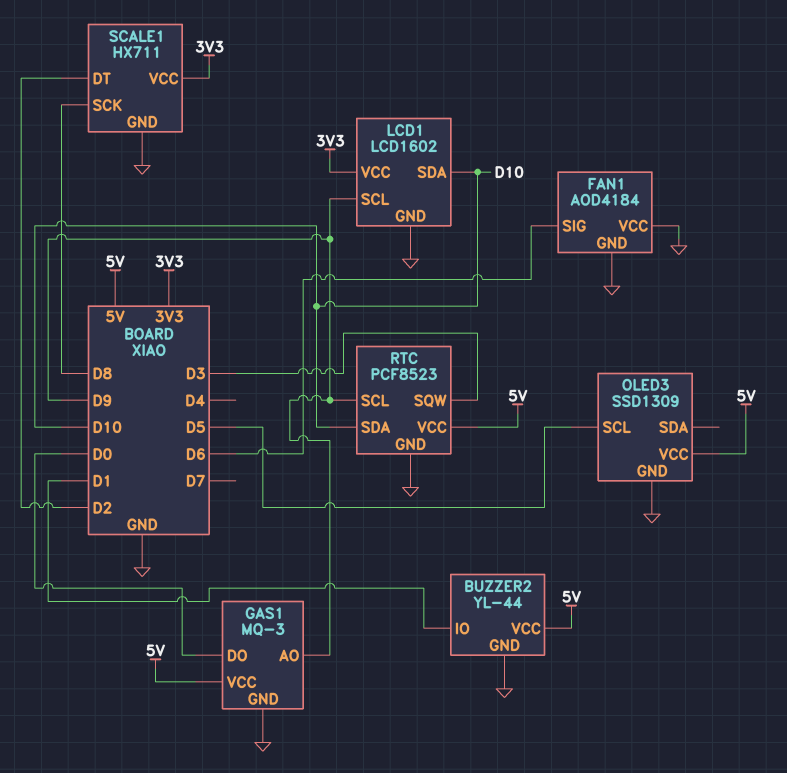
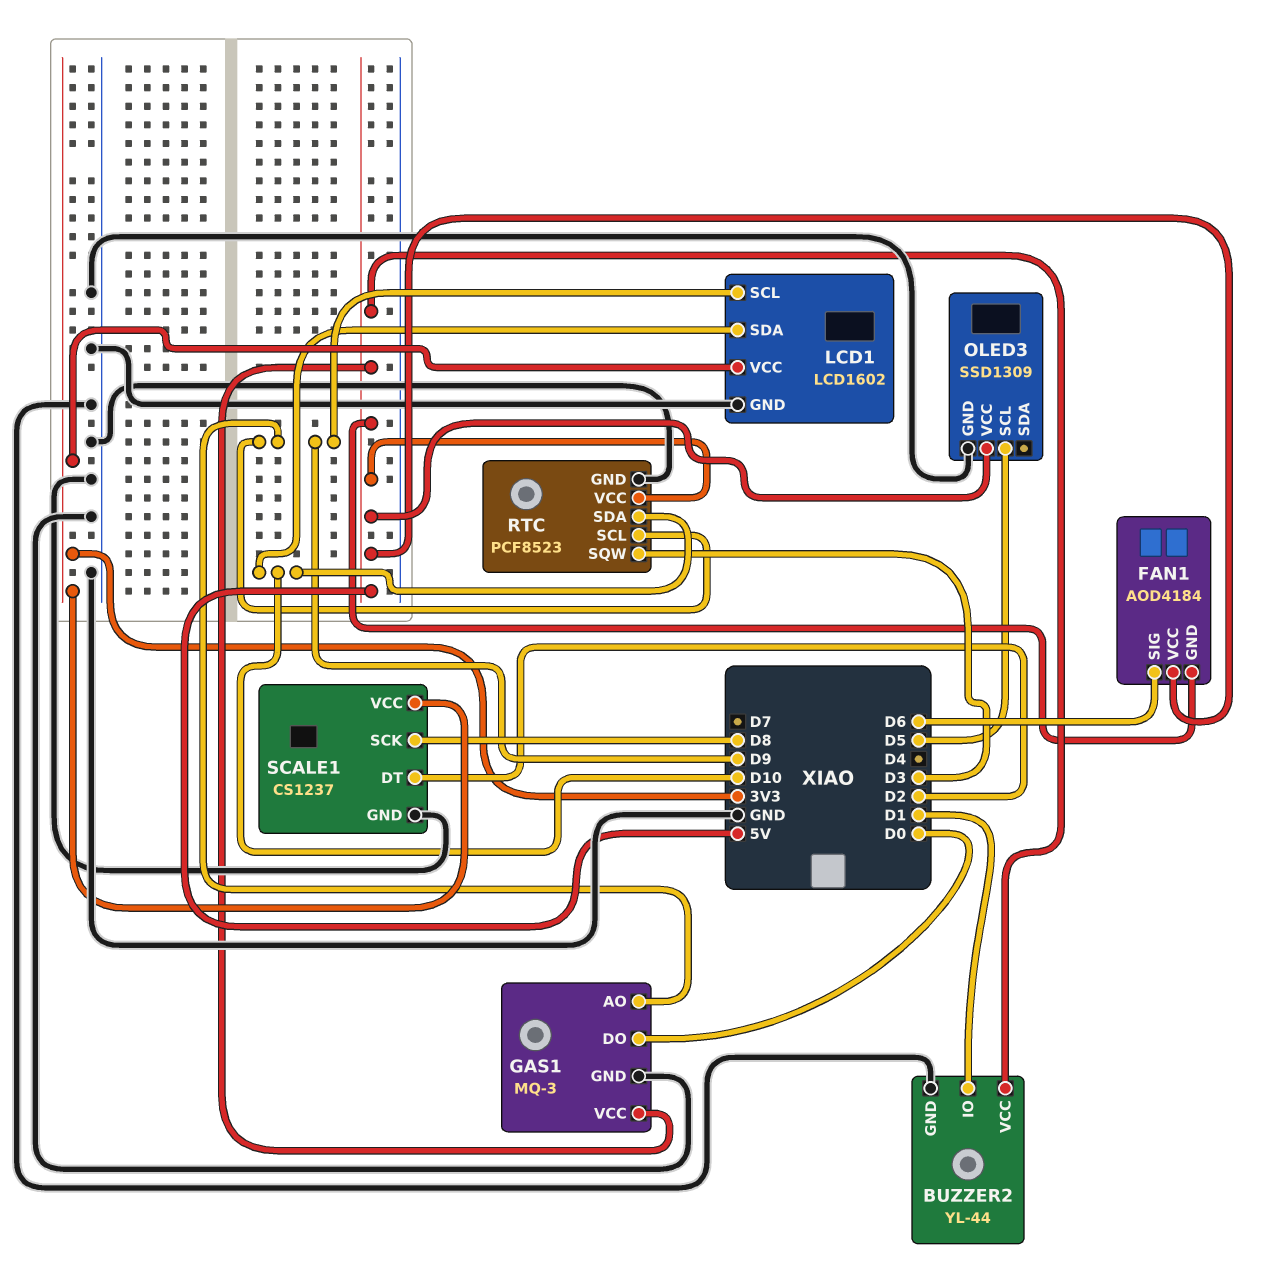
FAN1 pin GND: GND -> 5V
FAN1 pin VCC: GND -> 5V
SCALE1: HX711 -> CS1237

